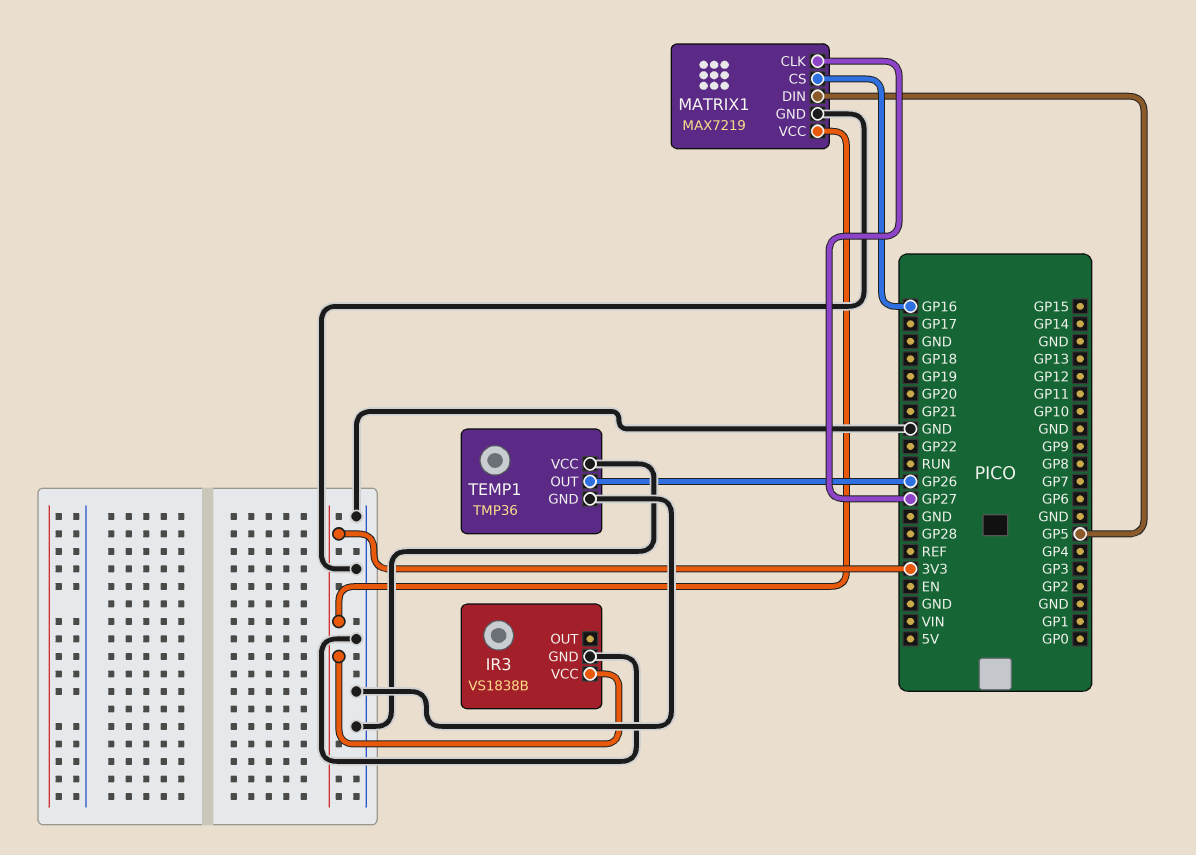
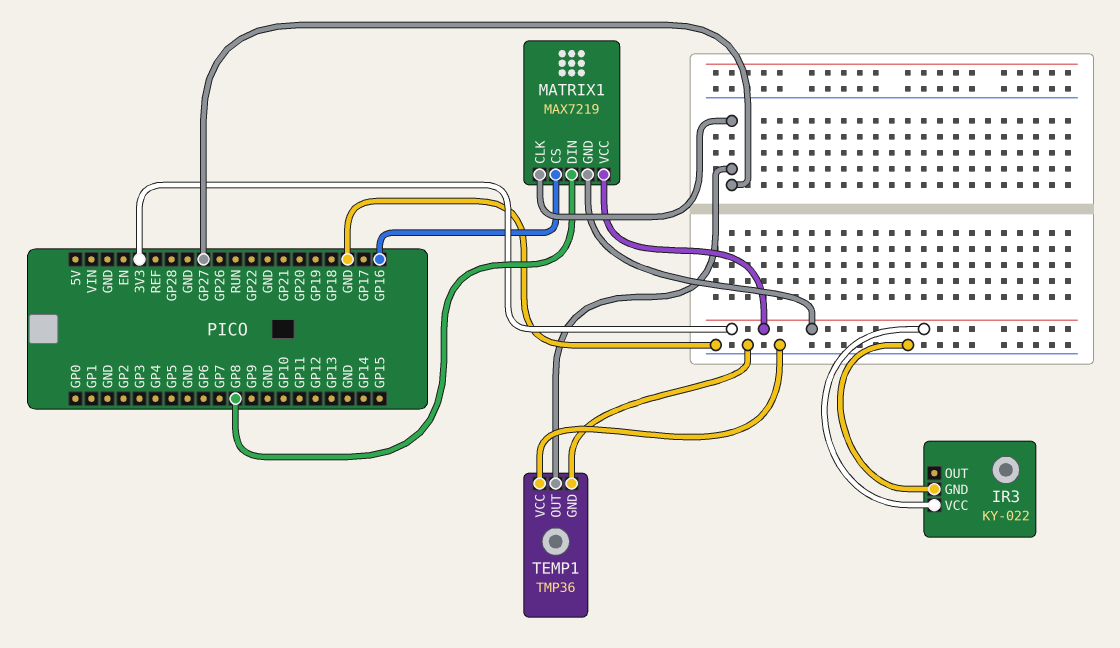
IR3: VS1838B -> KY-022
MATRIX1 pin DIN: GP5 -> GP8
MATRIX1 pin GND: GND -> 3V3
TEMP1 pin OUT: GP26 -> GP27

